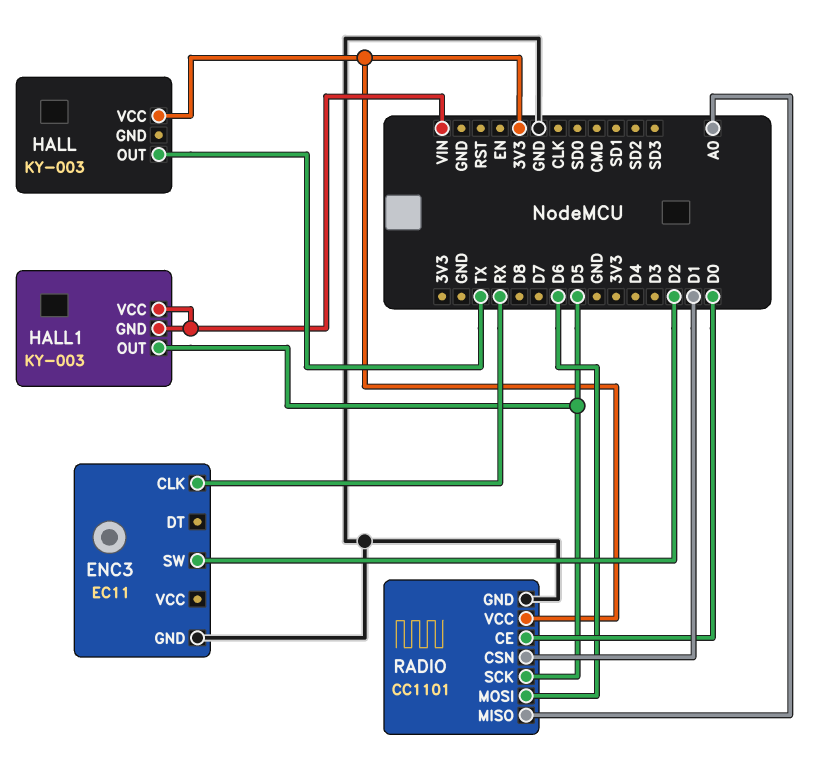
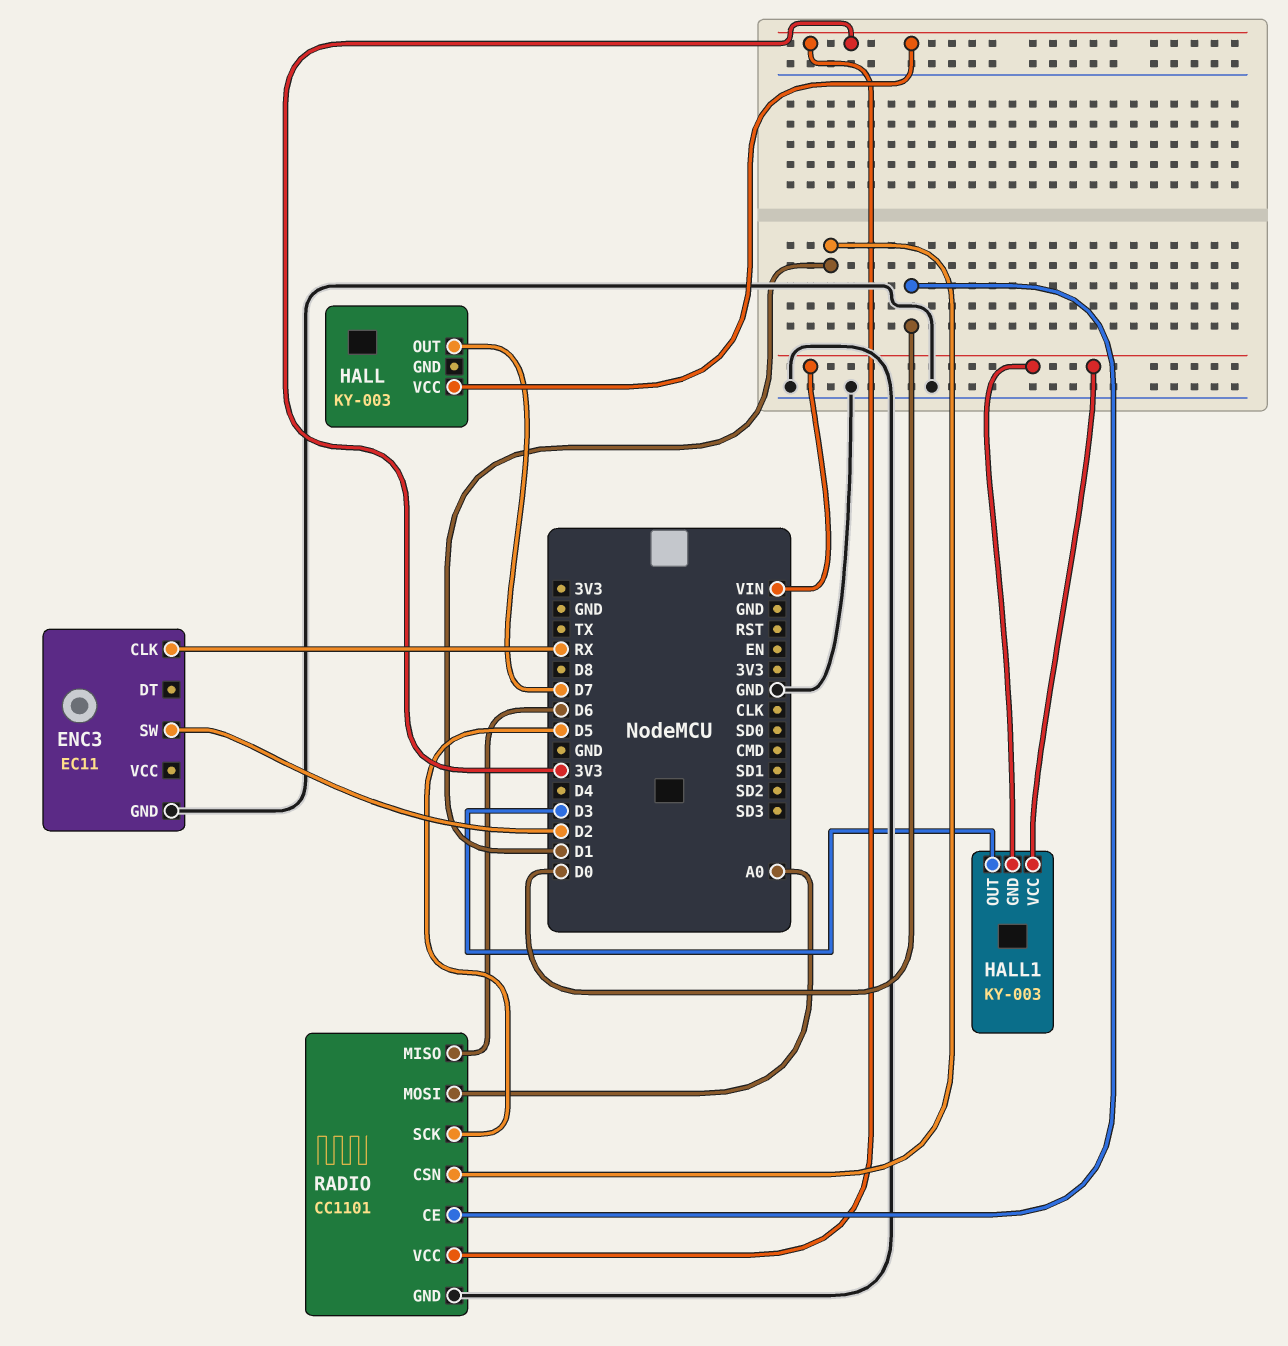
HALL pin OUT: TX -> D7
HALL1 pin OUT: D5 -> D3
RADIO pin MISO: A0 -> D6
RADIO pin MOSI: D6 -> A0

